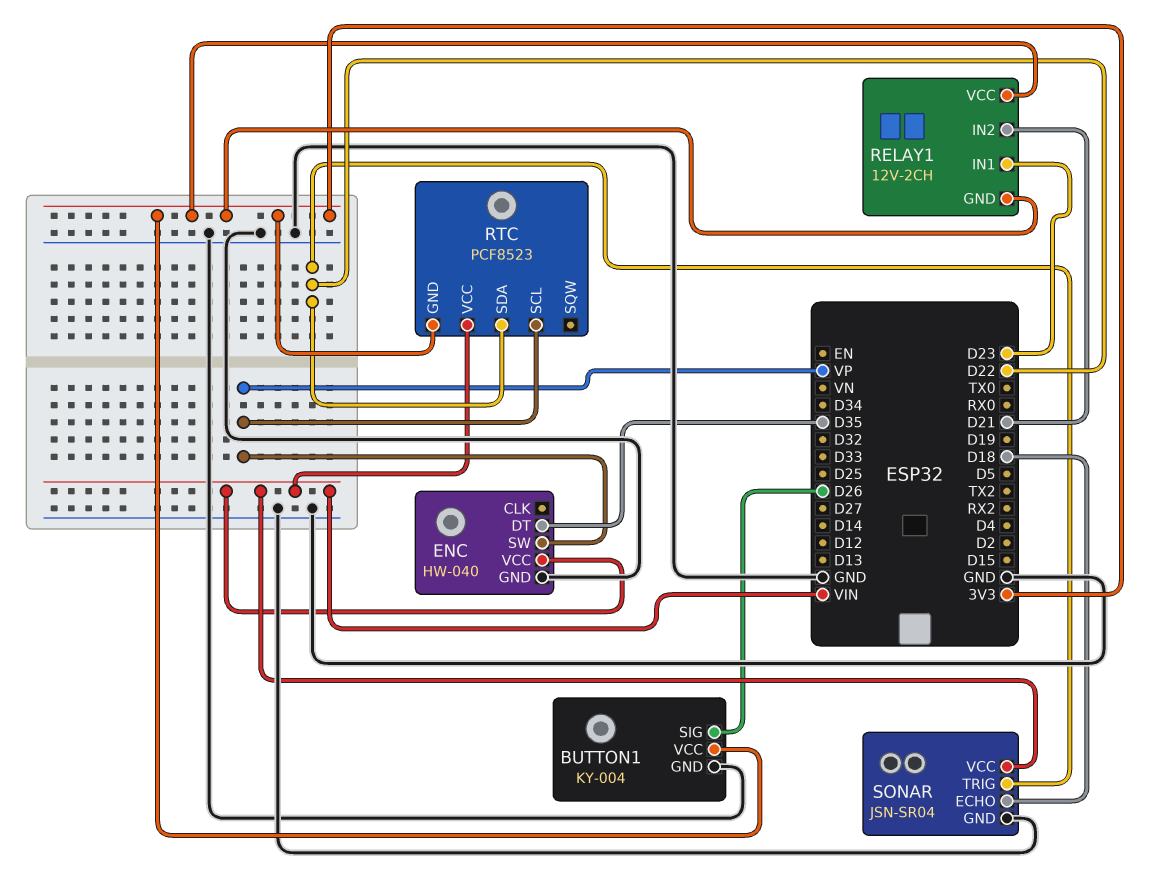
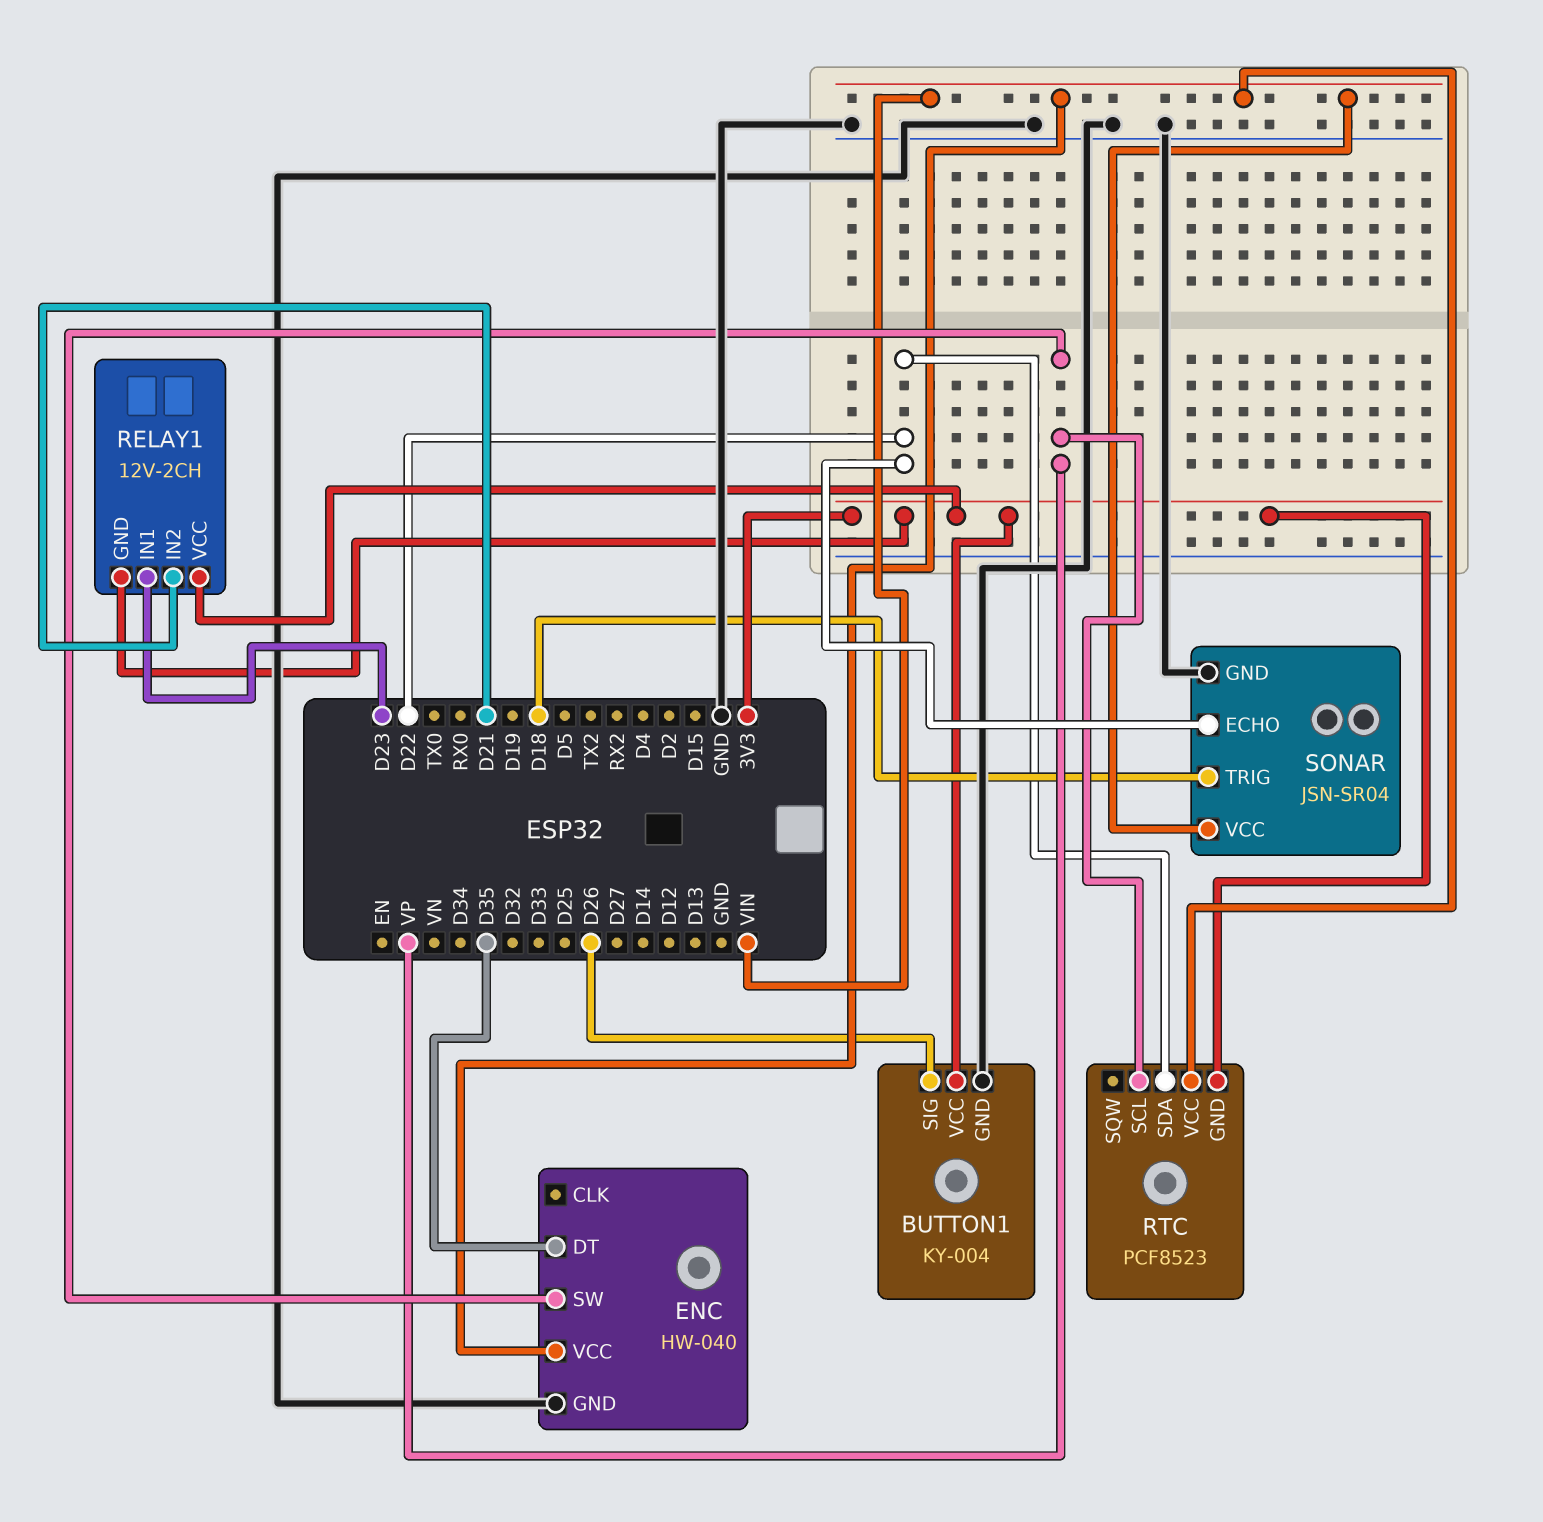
SONAR pin ECHO: D18 -> D22
SONAR pin TRIG: D22 -> D18

